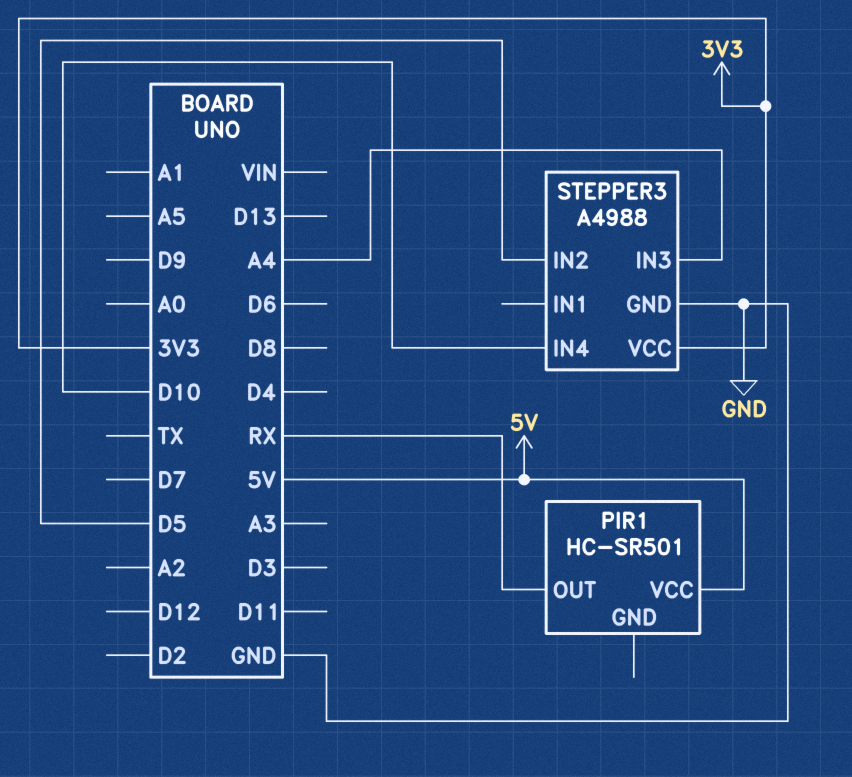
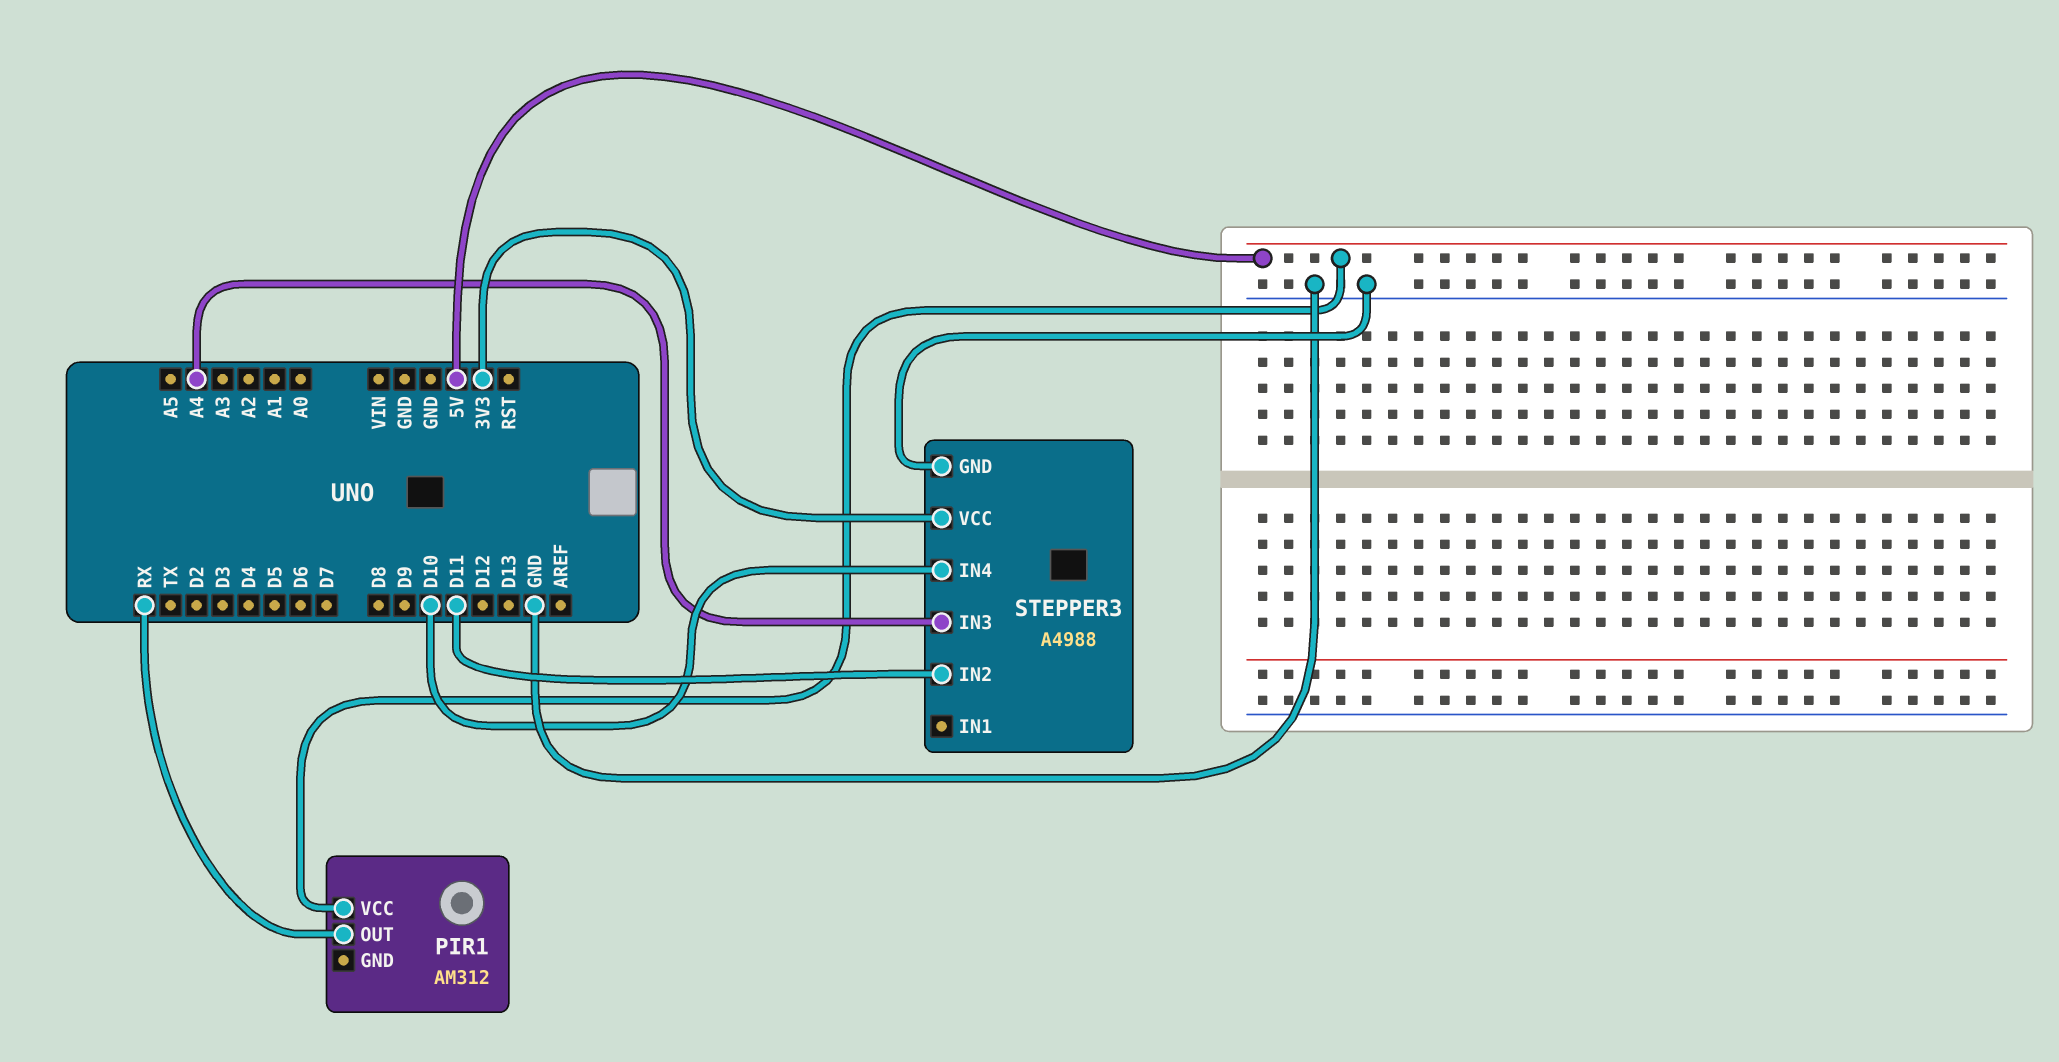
PIR1: HC-SR501 -> AM312
STEPPER3 pin IN2: D5 -> D11

